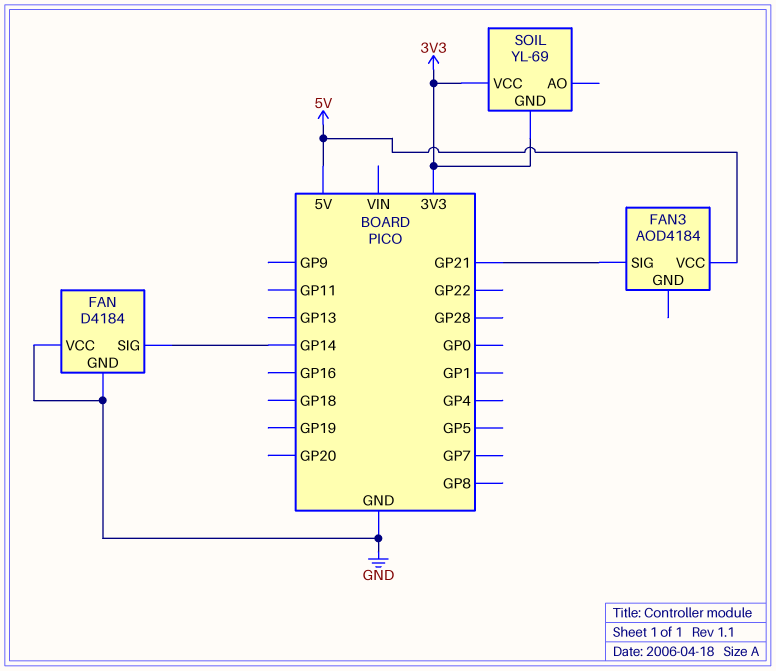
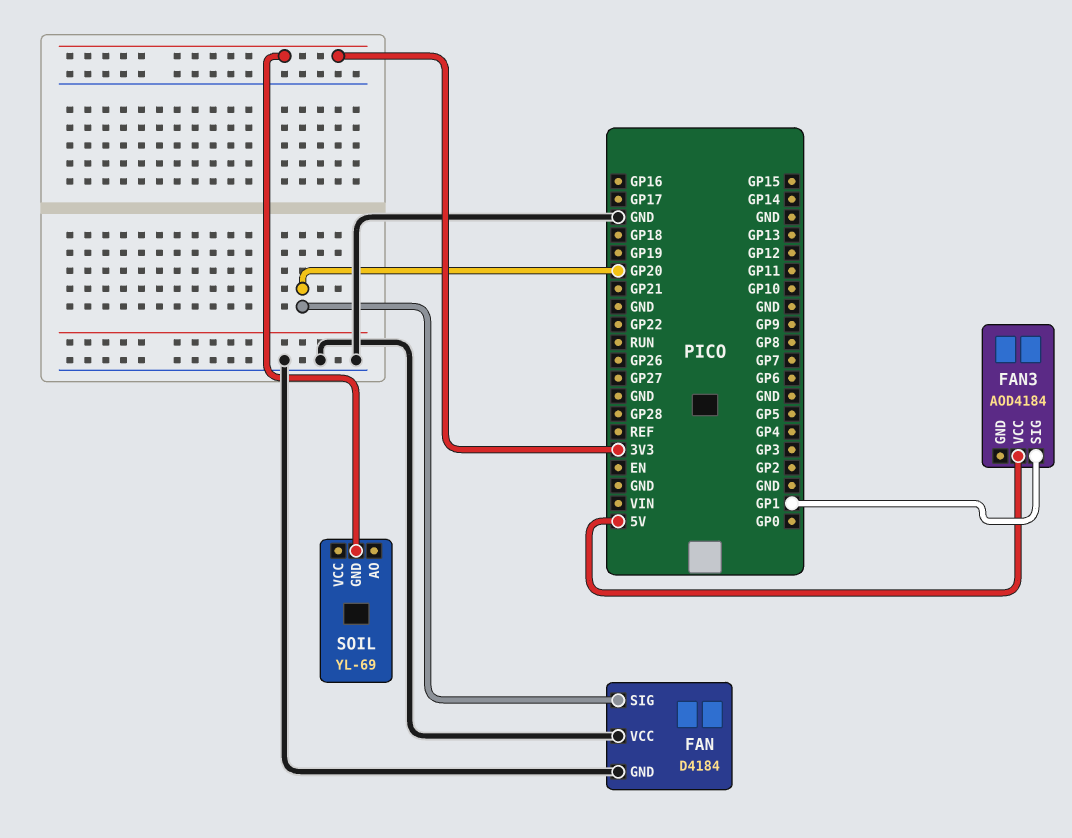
FAN pin SIG: GP14 -> GP20
FAN3 pin SIG: GP21 -> GP1
SOIL pin VCC: 3V3 -> none

